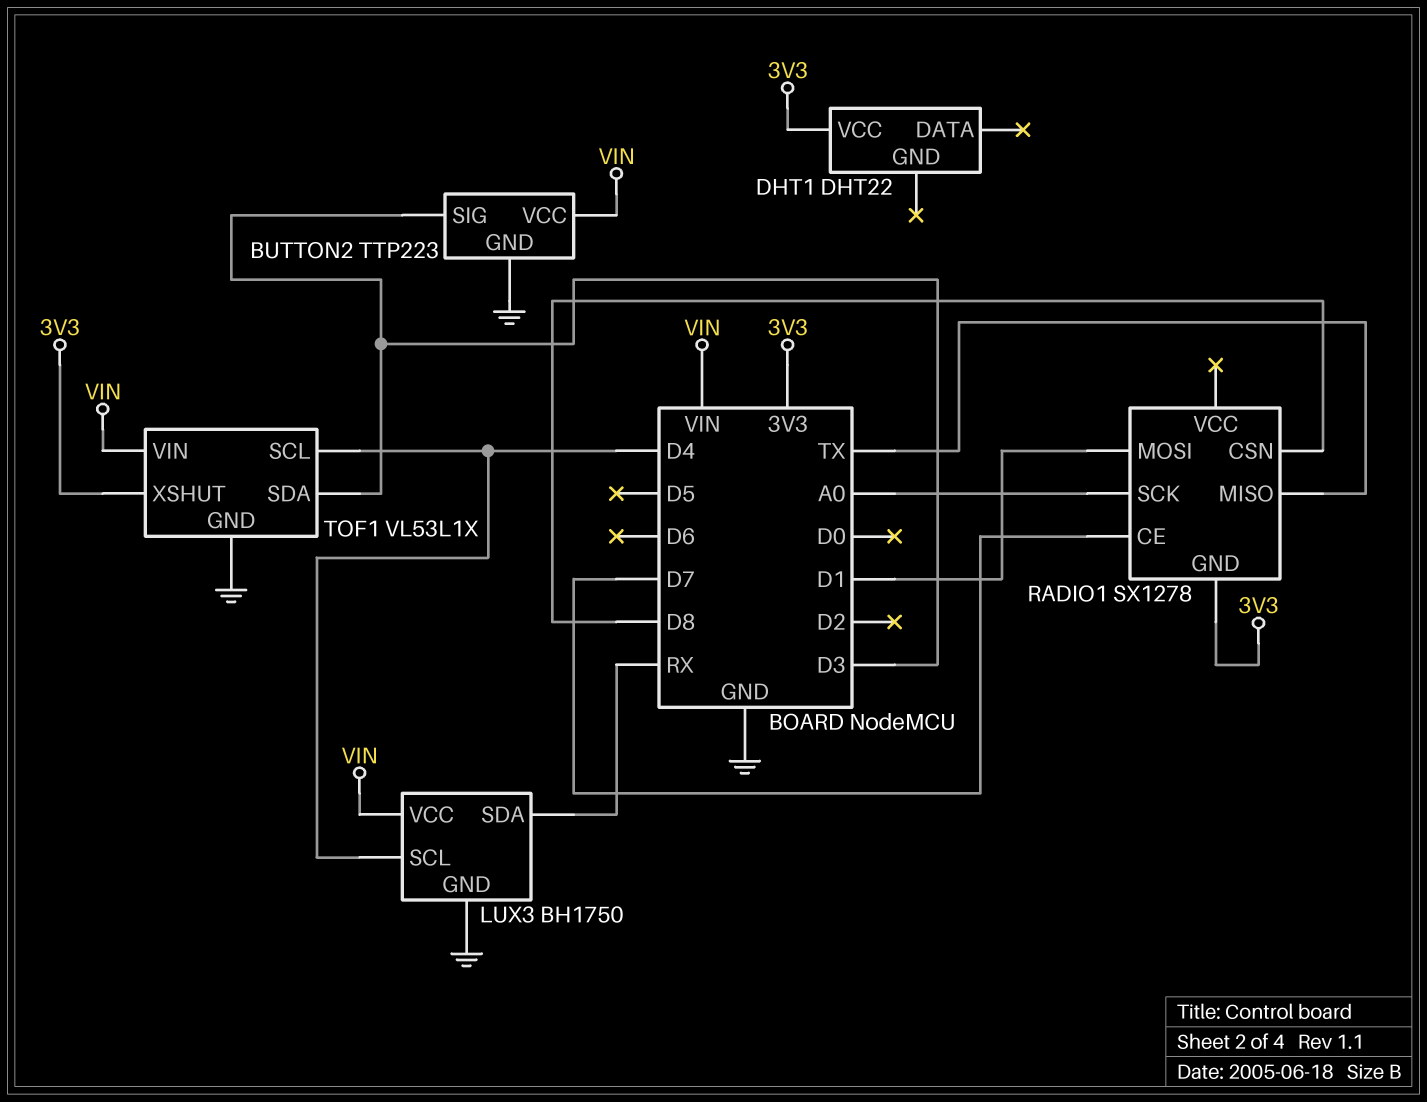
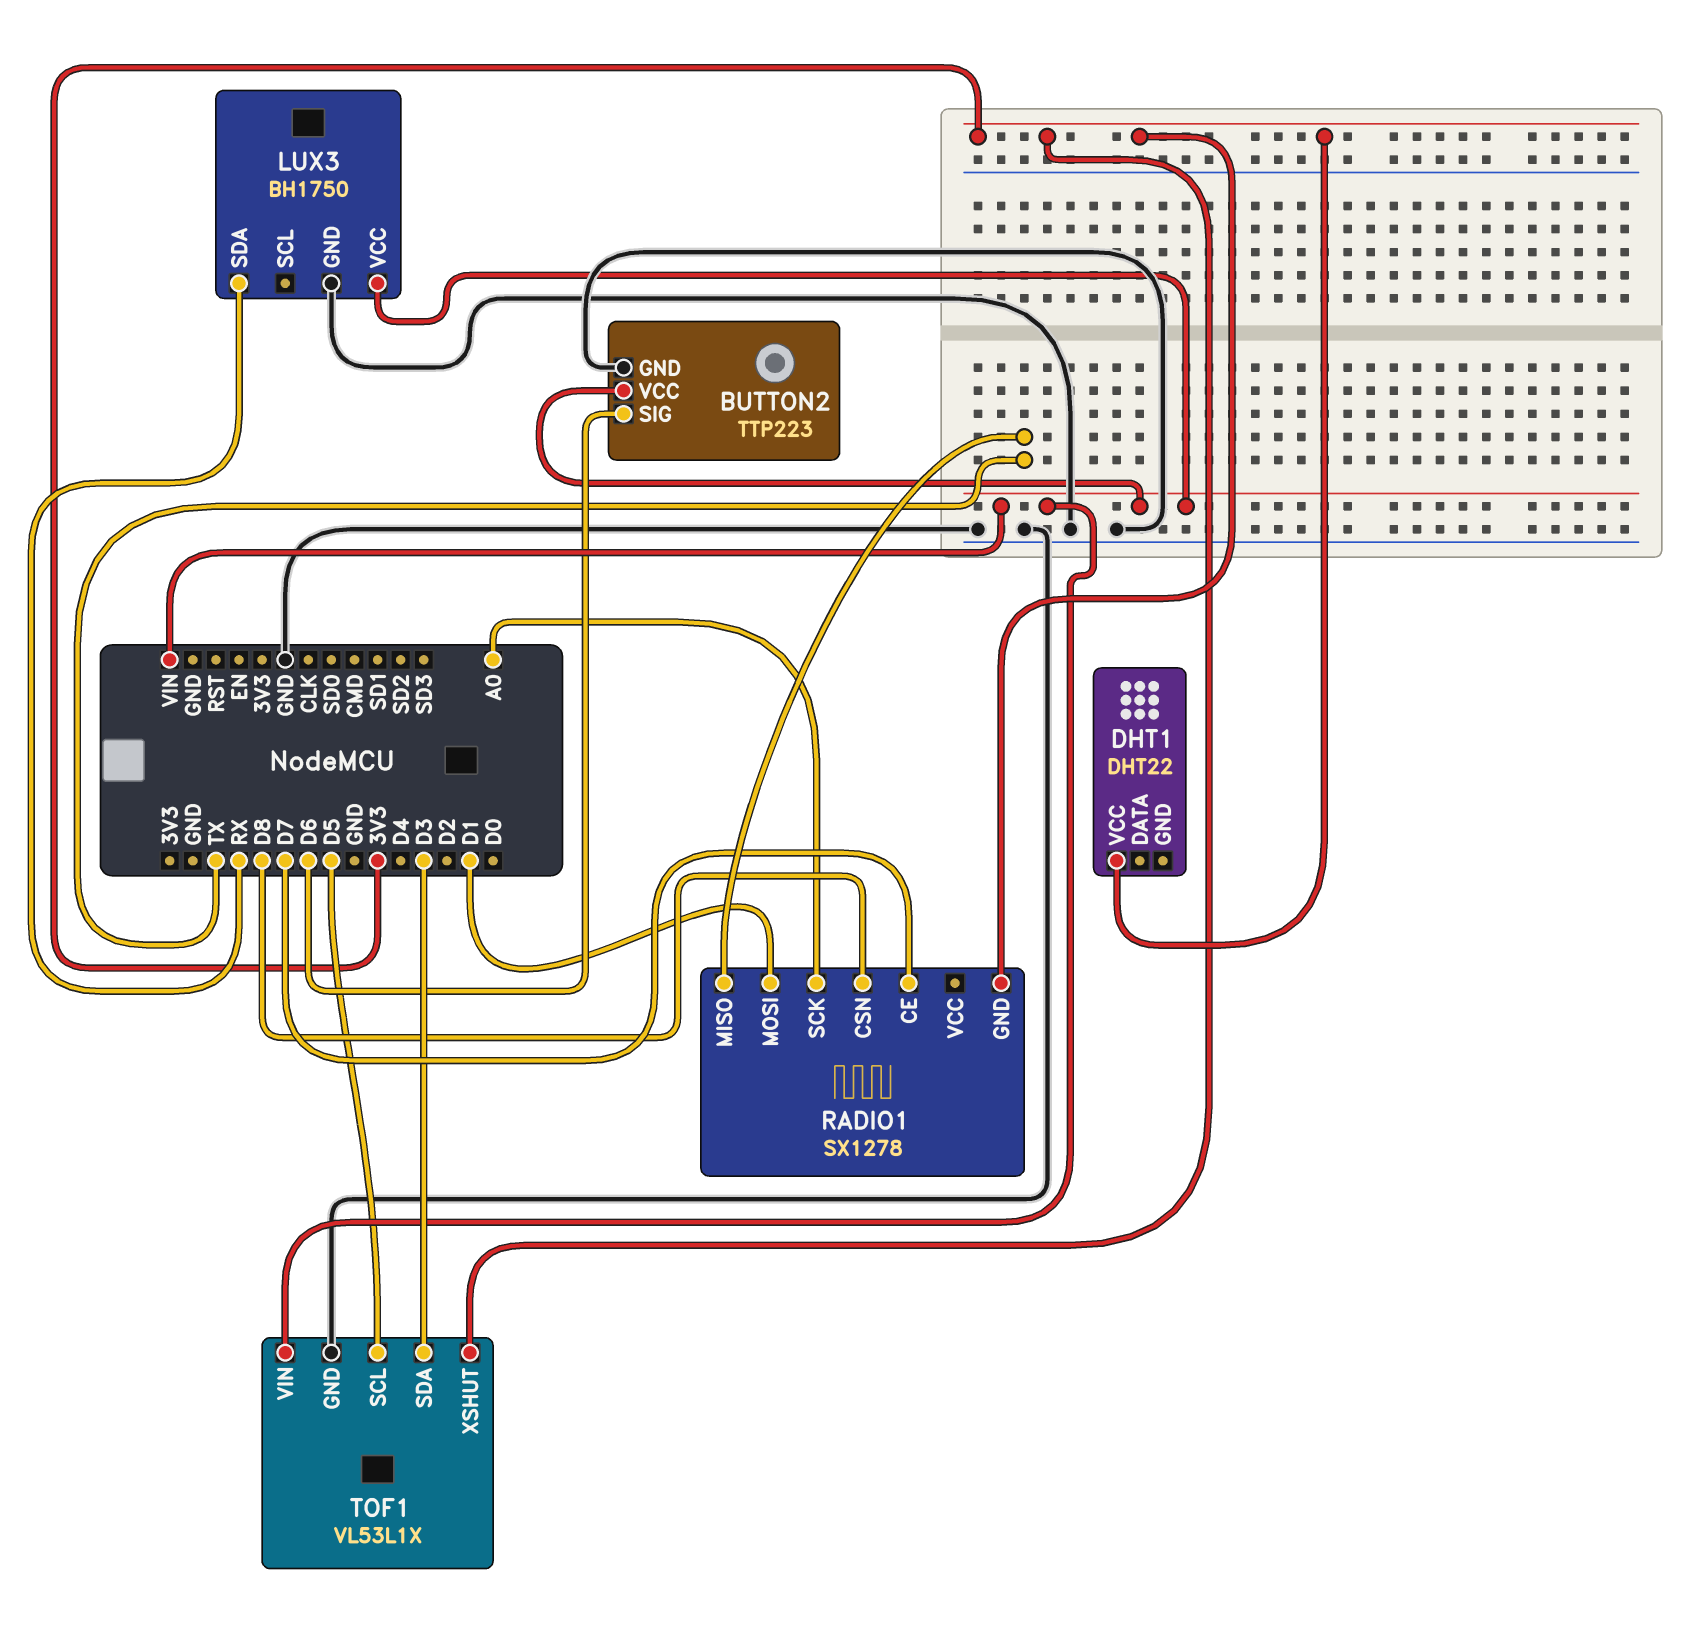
BUTTON2 pin SIG: D3 -> D6
LUX3 pin SCL: D4 -> none
TOF1 pin SCL: D4 -> D5

